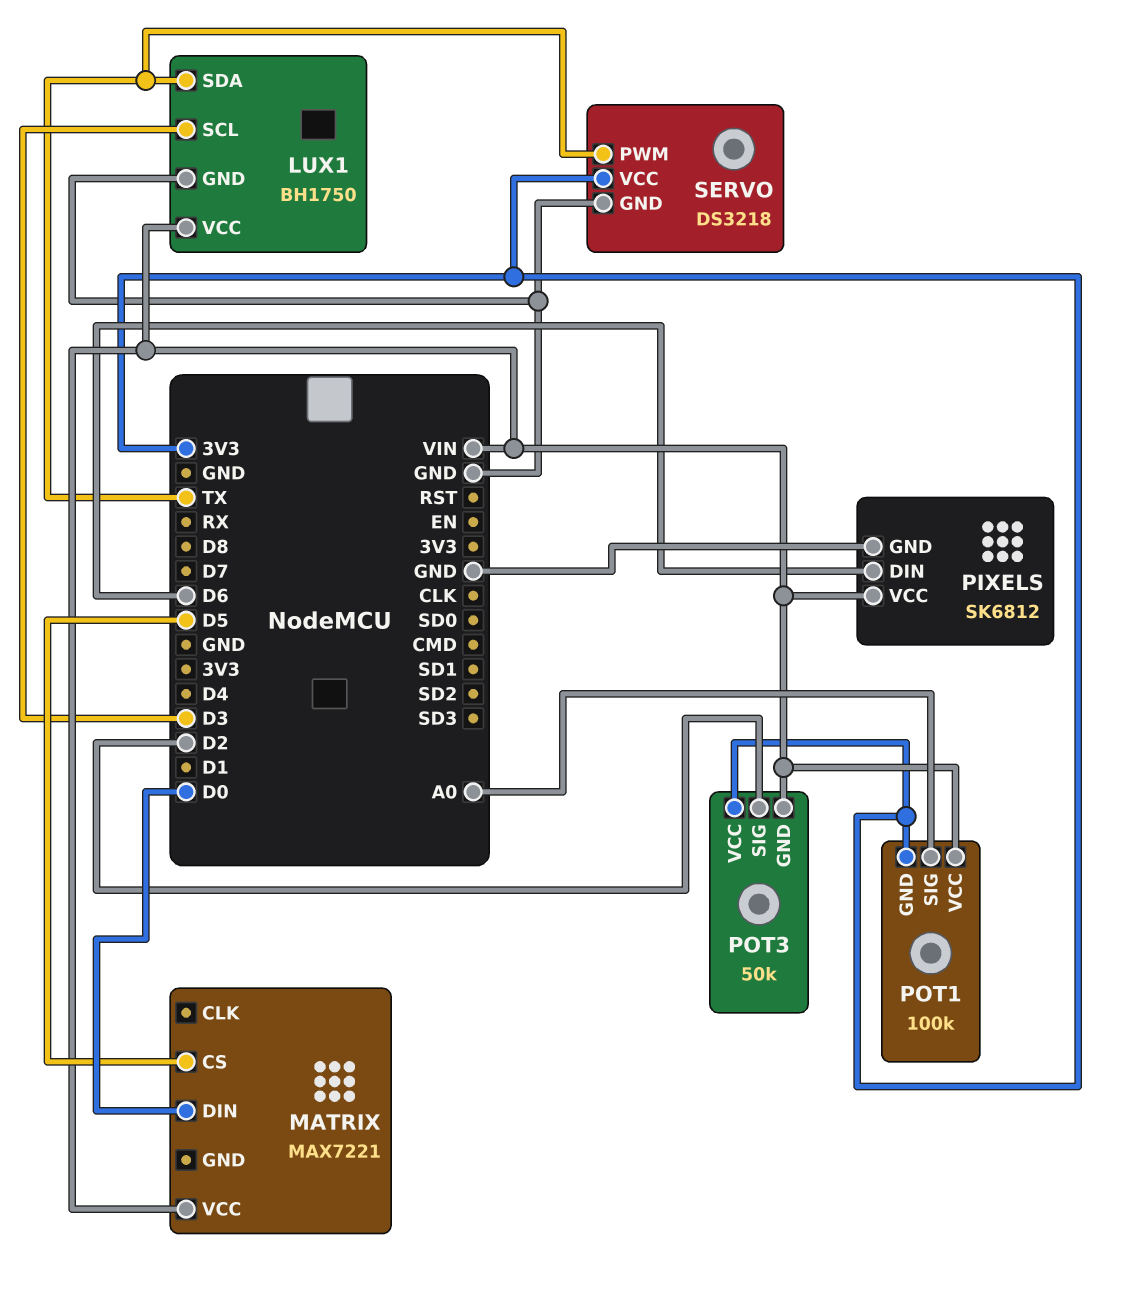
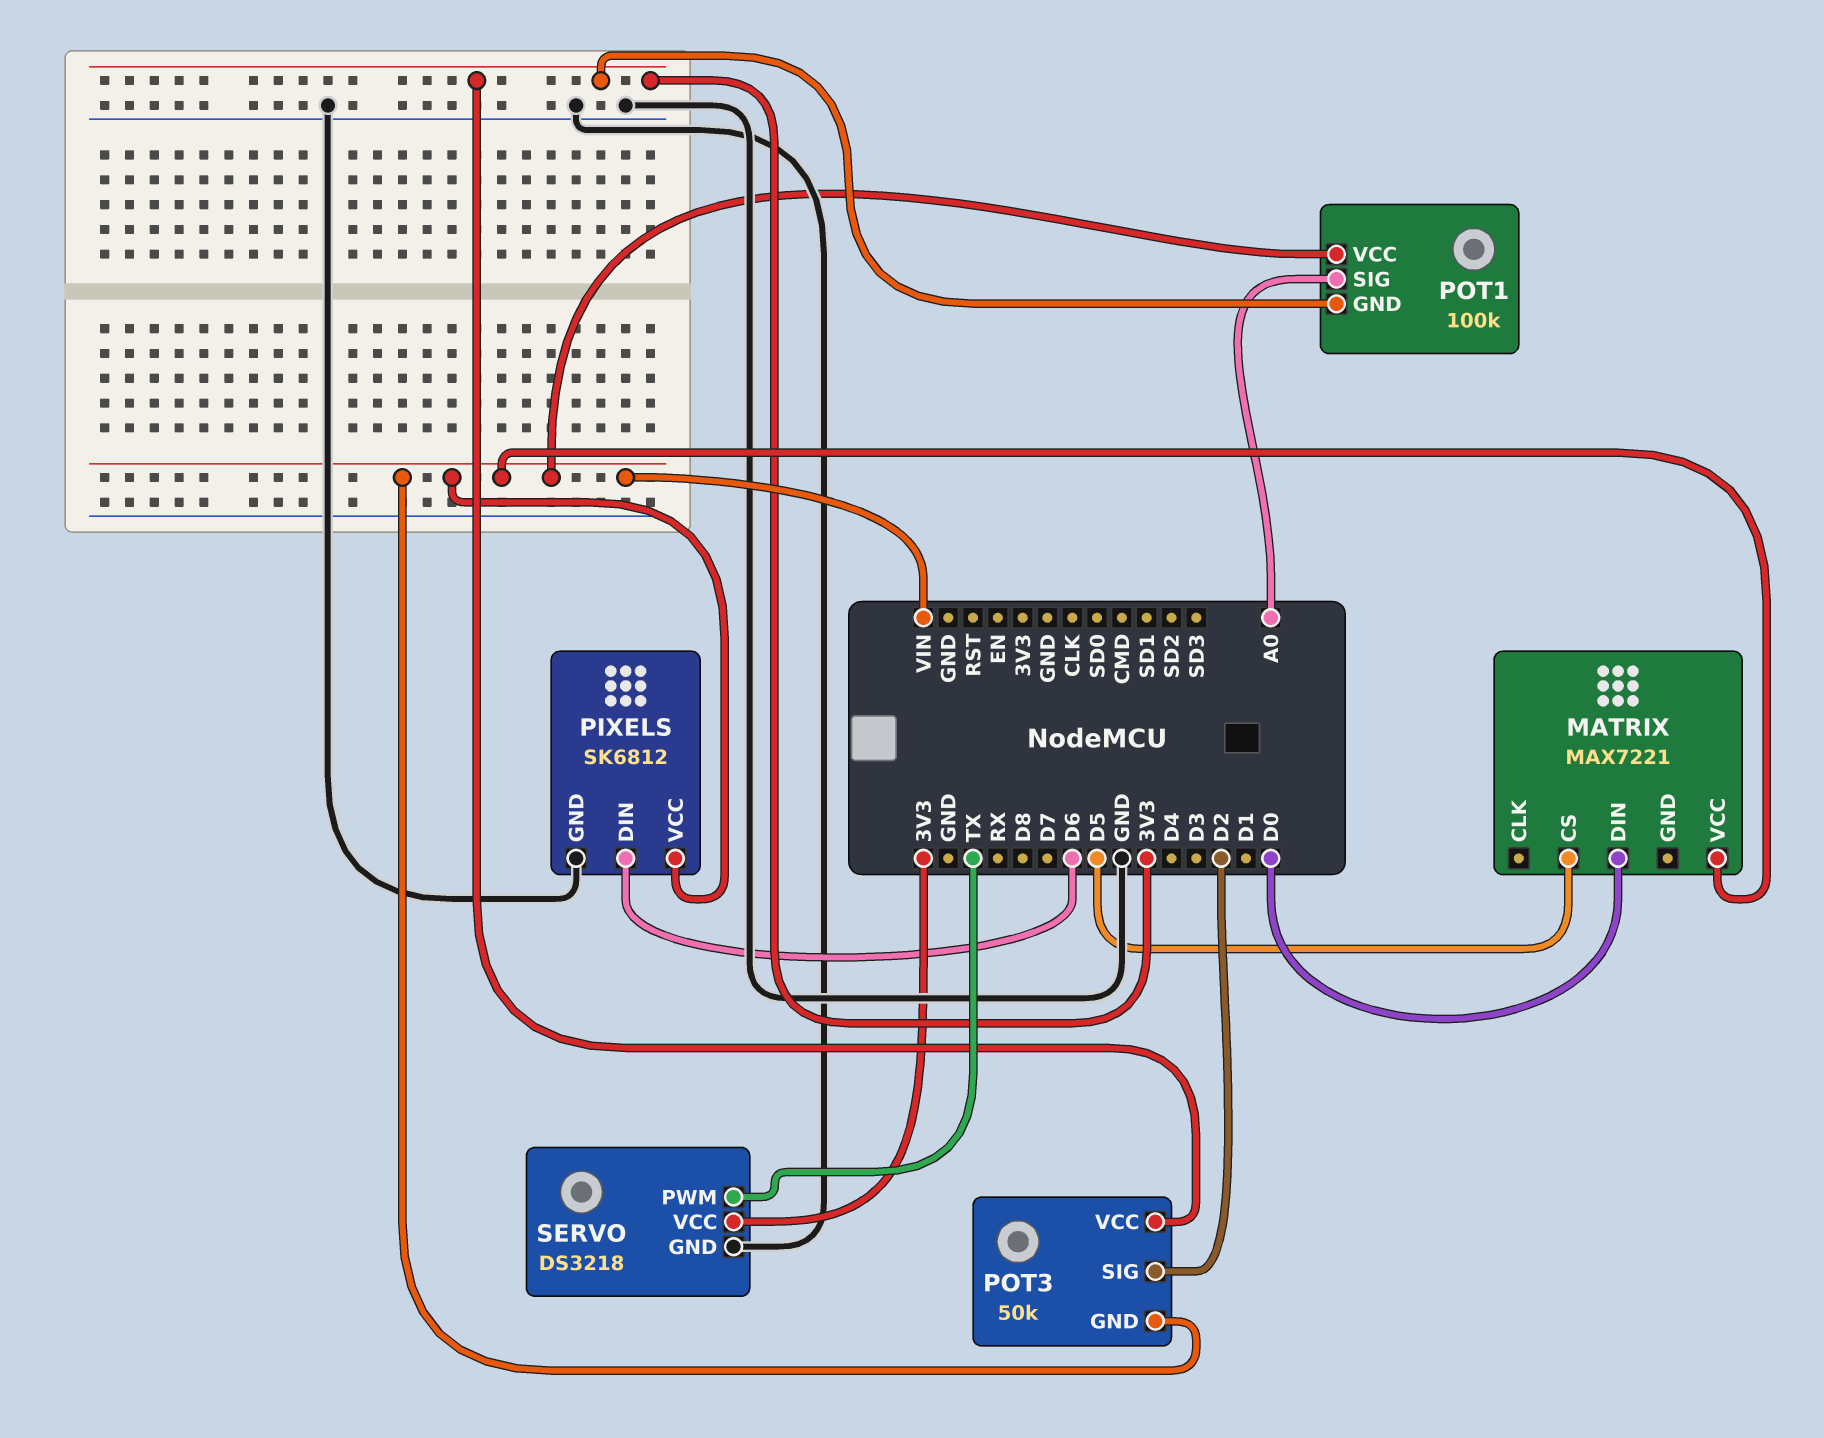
LUX1: BH1750 -> none
LUX1 pin GND: GND -> none
LUX1 pin SCL: D3 -> none
LUX1 pin SDA: TX -> none
LUX1 pin VCC: VIN -> none

